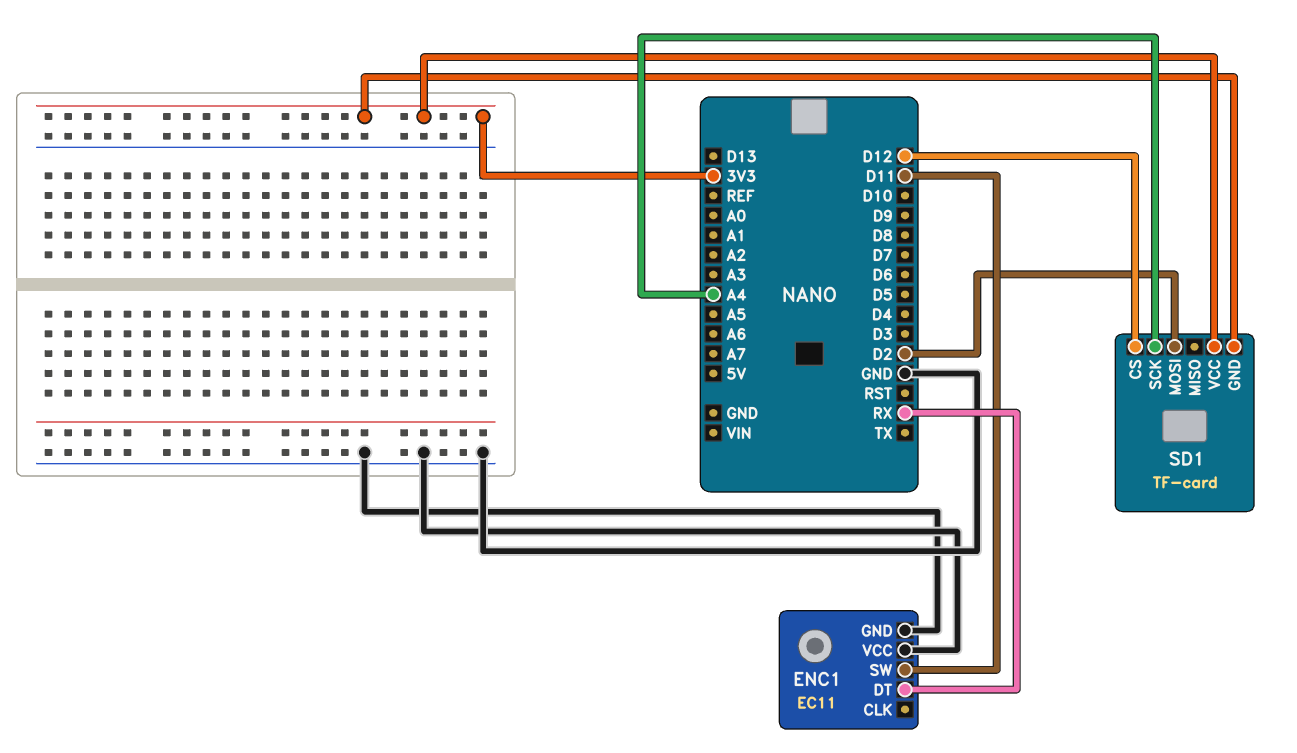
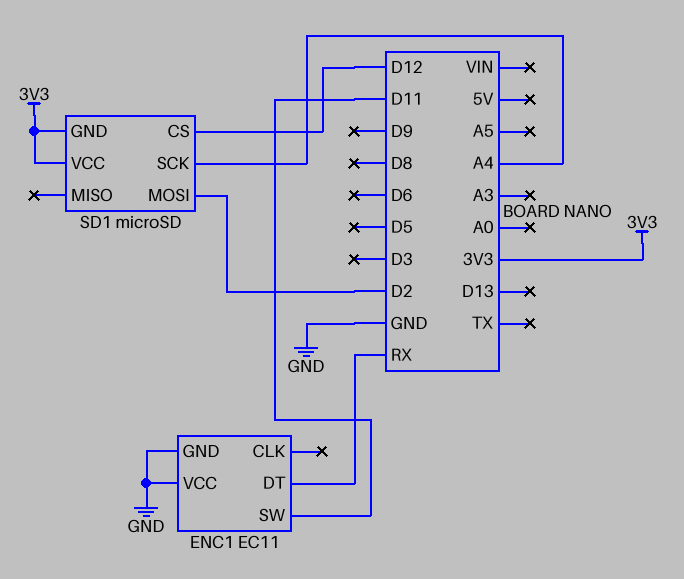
SD1: TF-card -> microSD

